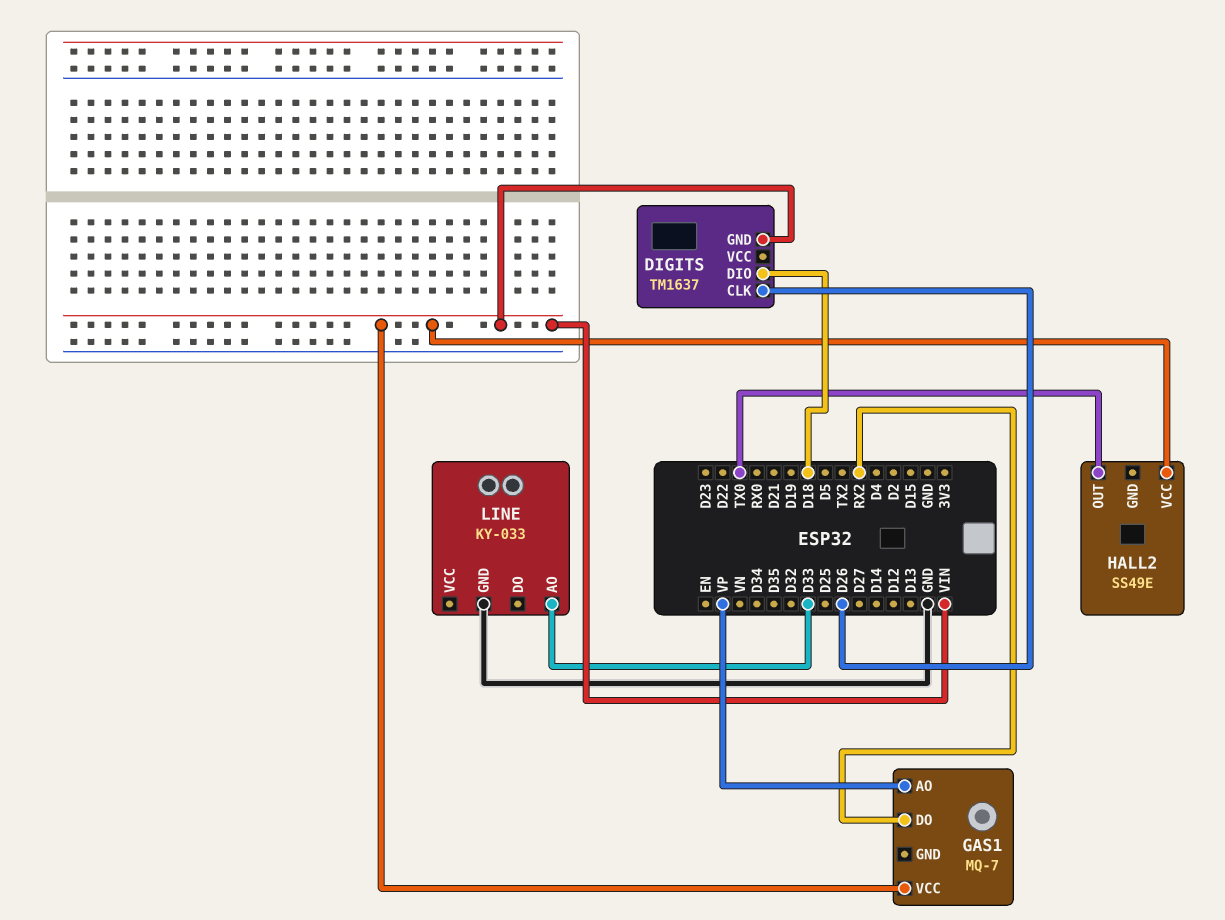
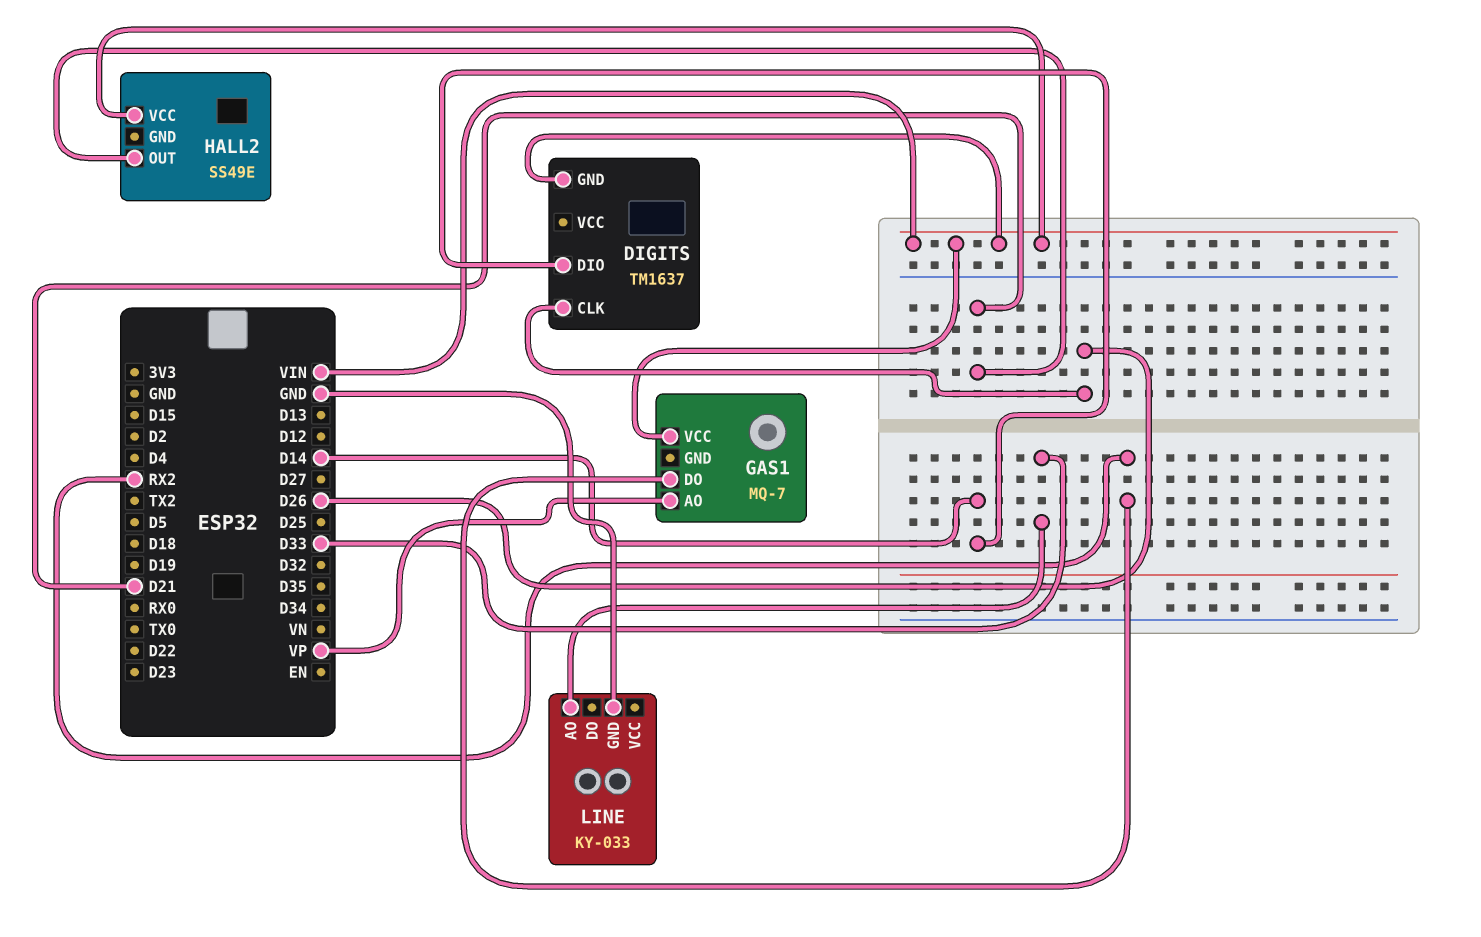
DIGITS pin DIO: D18 -> D14
HALL2 pin OUT: TX0 -> D21

